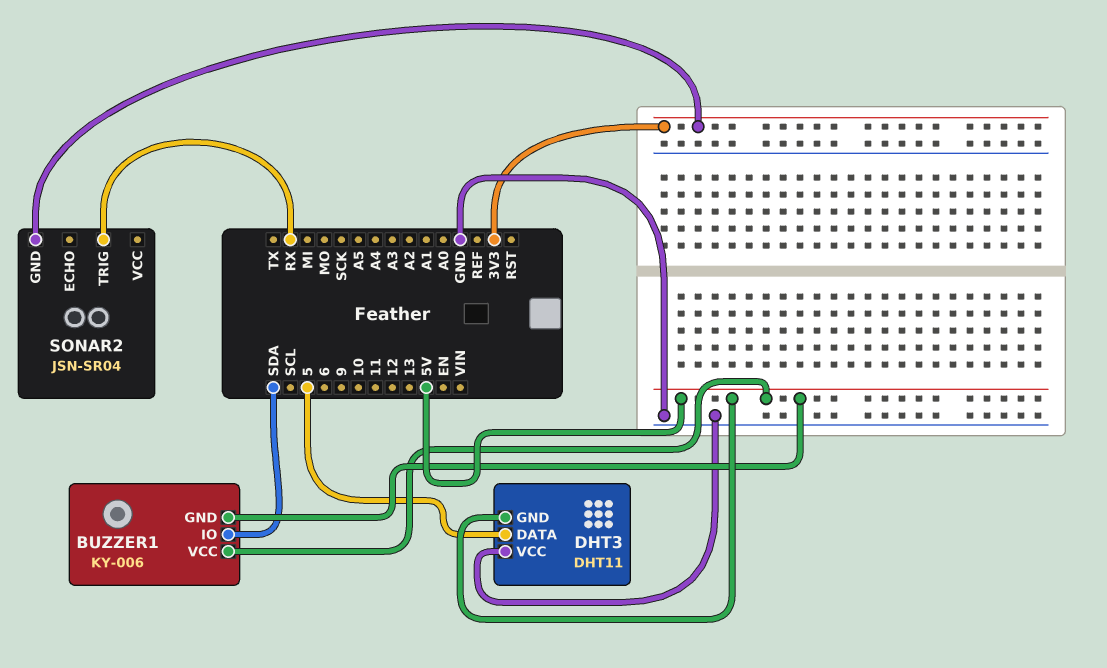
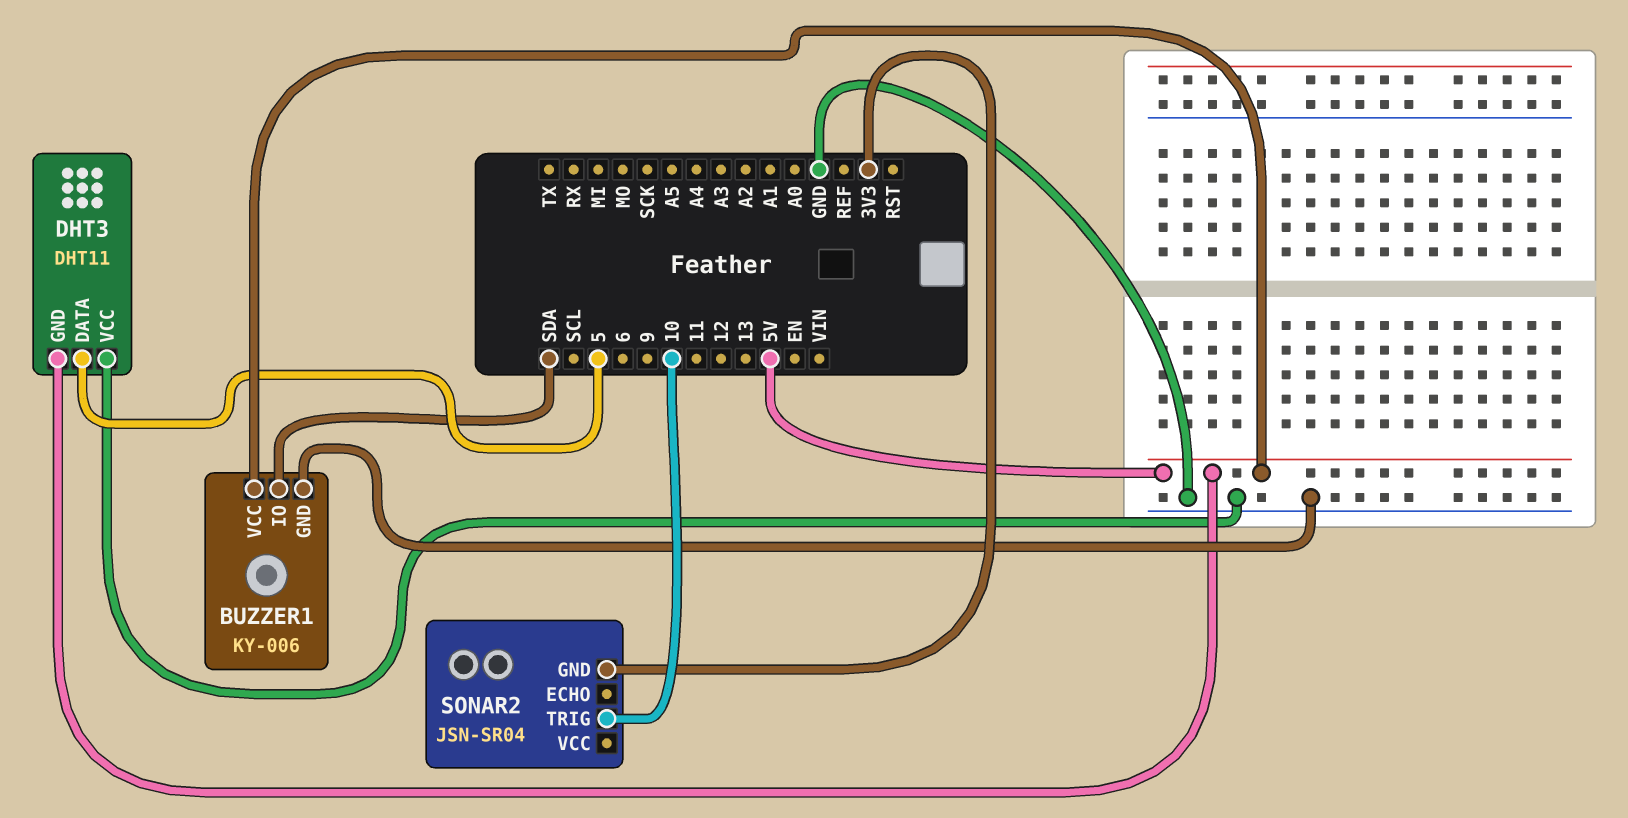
BUZZER1 pin GND: 5V -> GND
SONAR2 pin TRIG: RX -> 10

